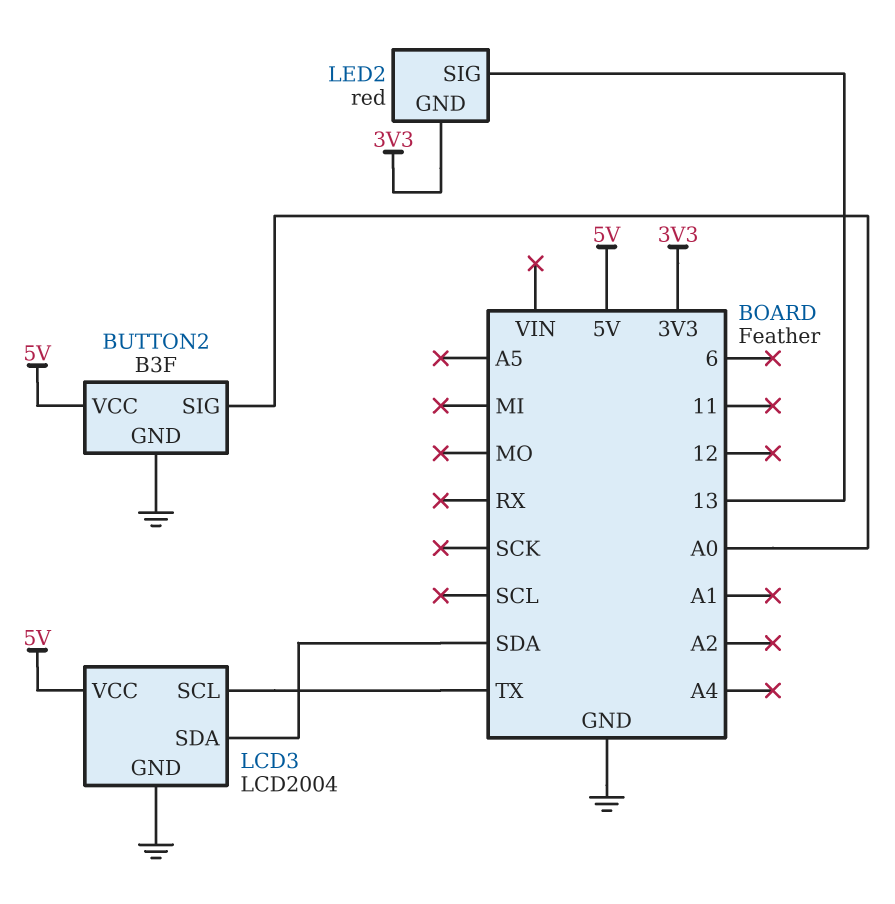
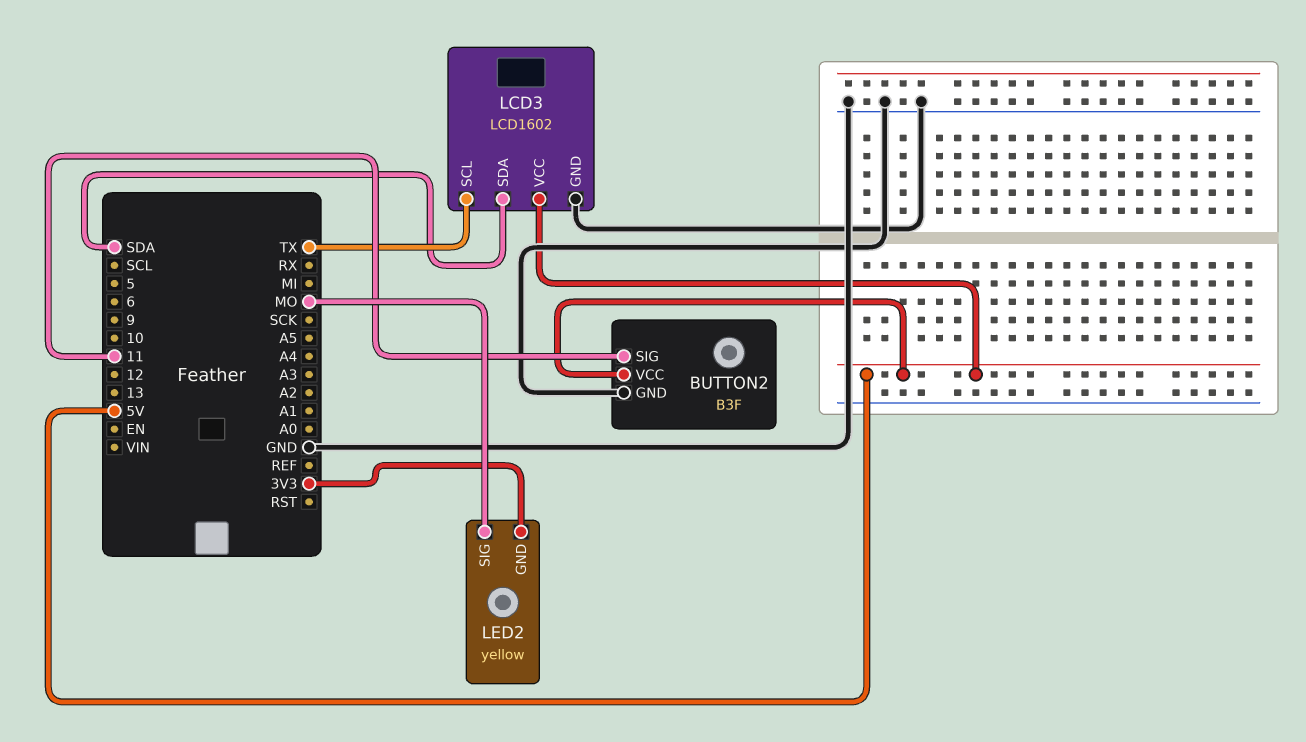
BUTTON2 pin SIG: A0 -> 11
LCD3: LCD2004 -> LCD1602
LED2: red -> yellow
LED2 pin SIG: 13 -> MO

